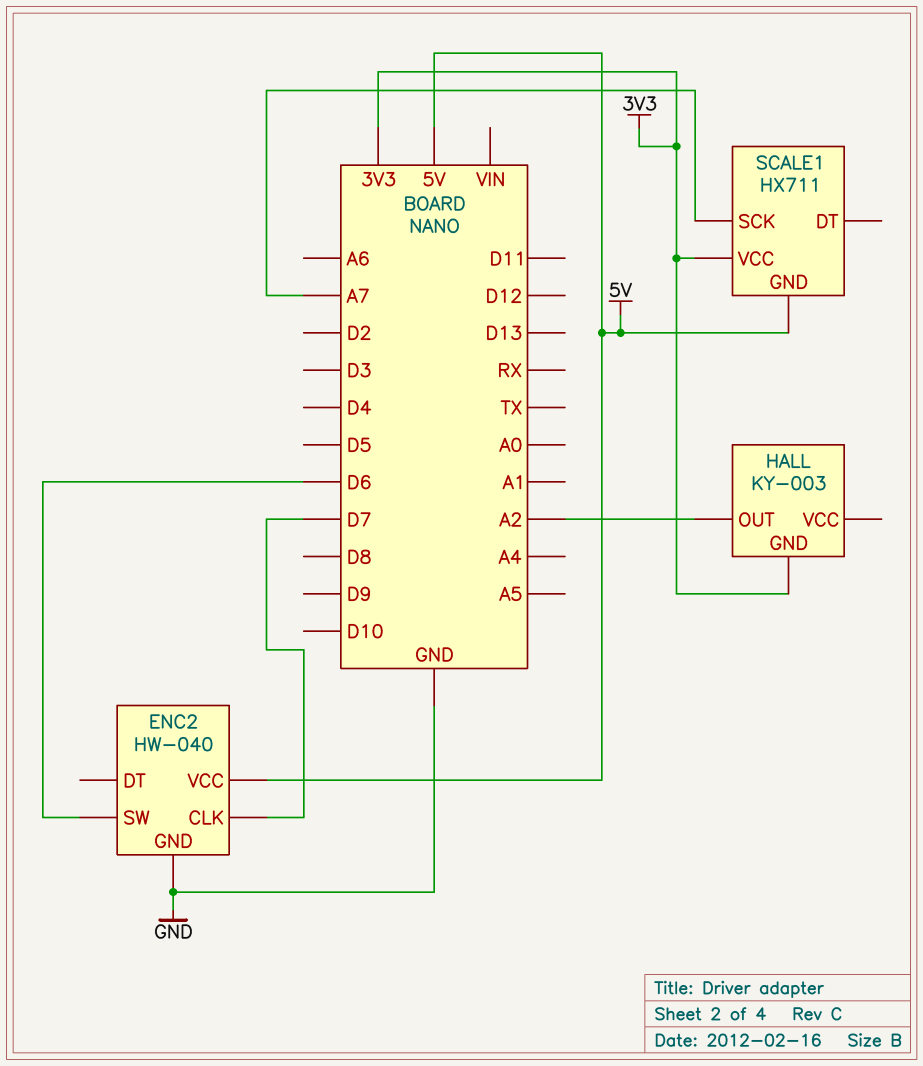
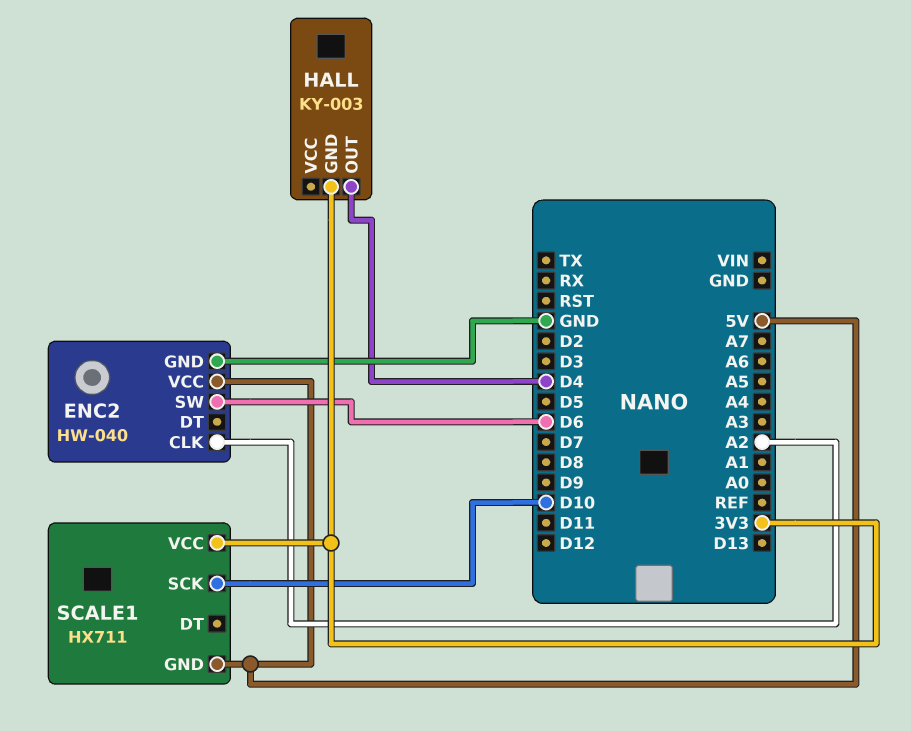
ENC2 pin CLK: D7 -> A2
HALL pin OUT: A2 -> D4
SCALE1 pin SCK: A7 -> D10

